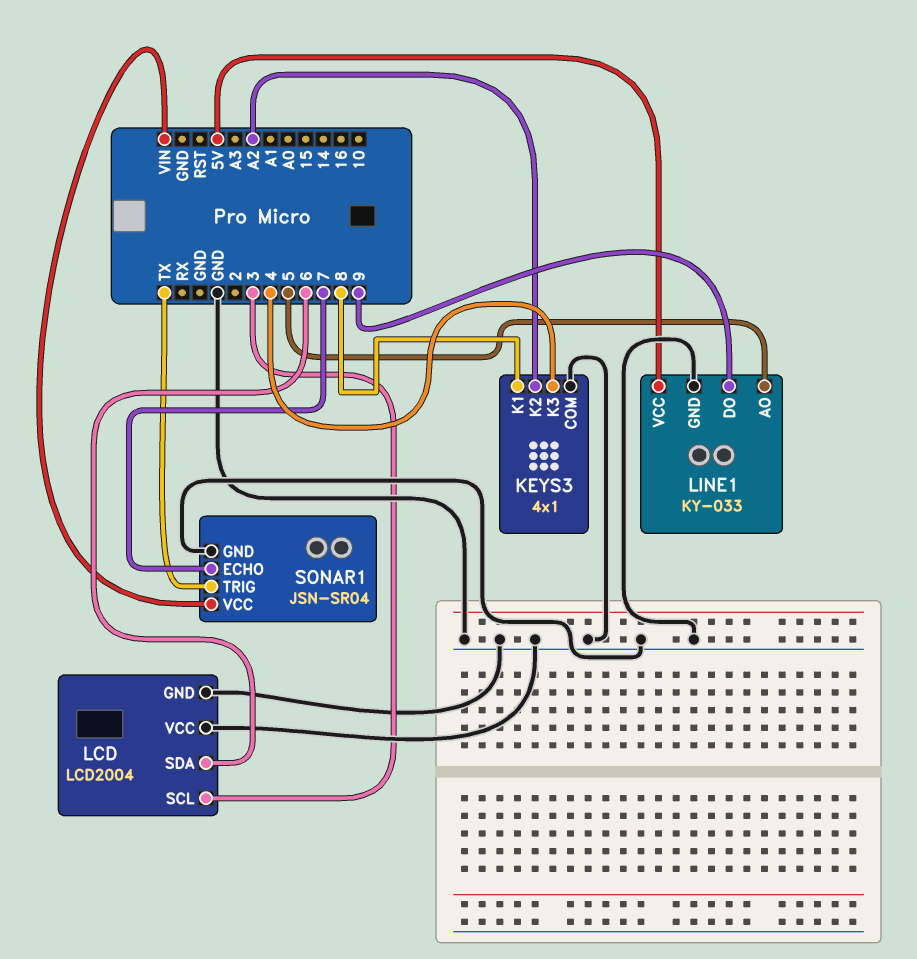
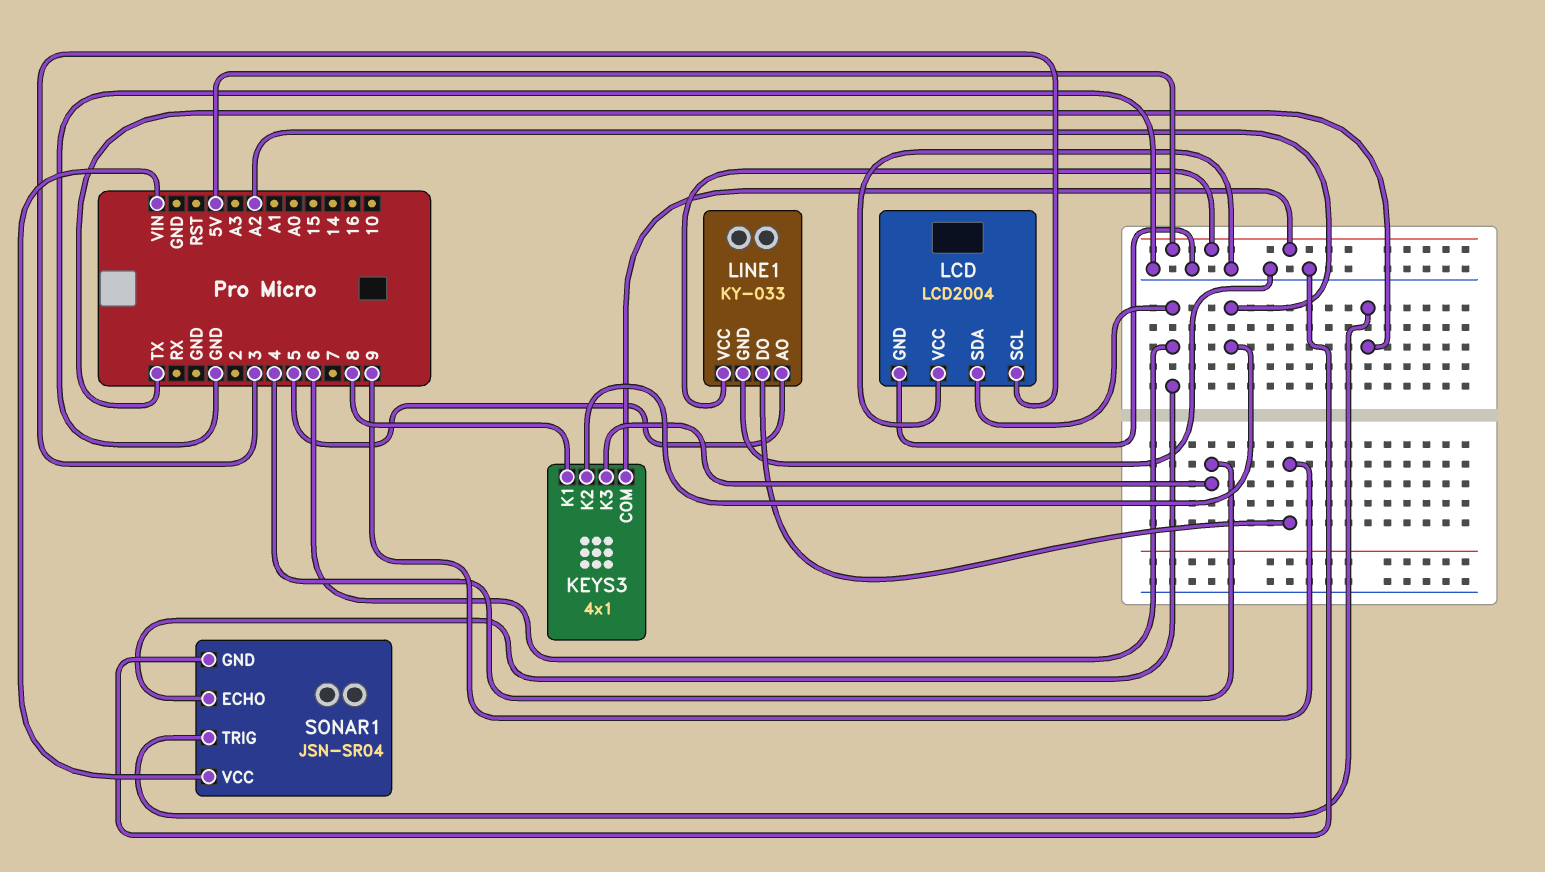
KEYS3 pin COM: GND -> 5V
SONAR1 pin ECHO: 7 -> 6

